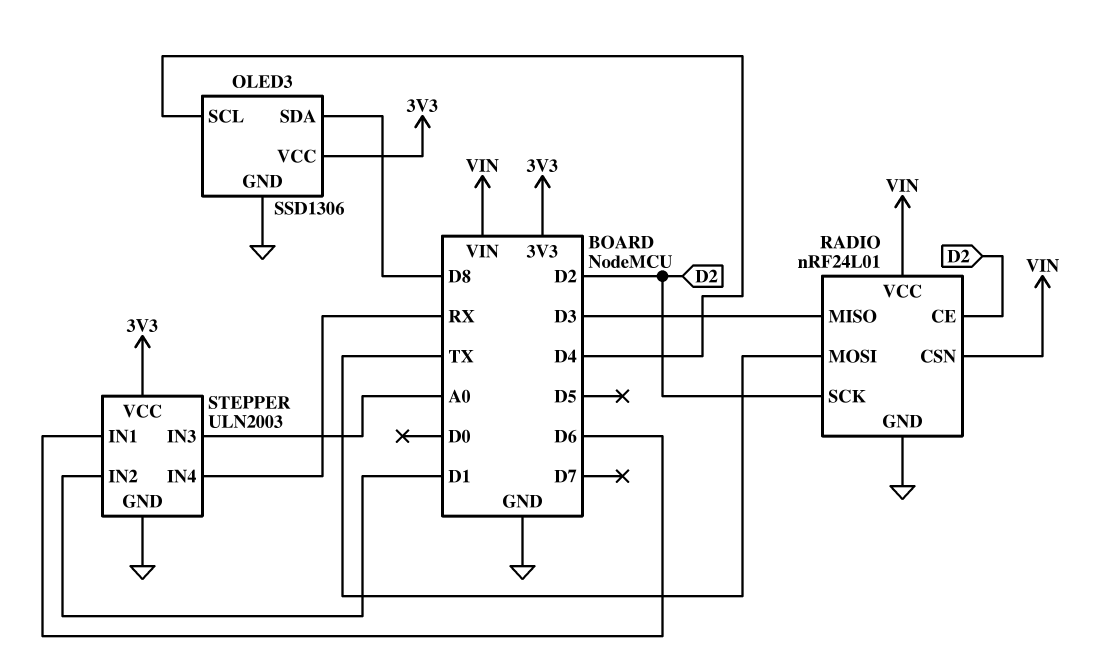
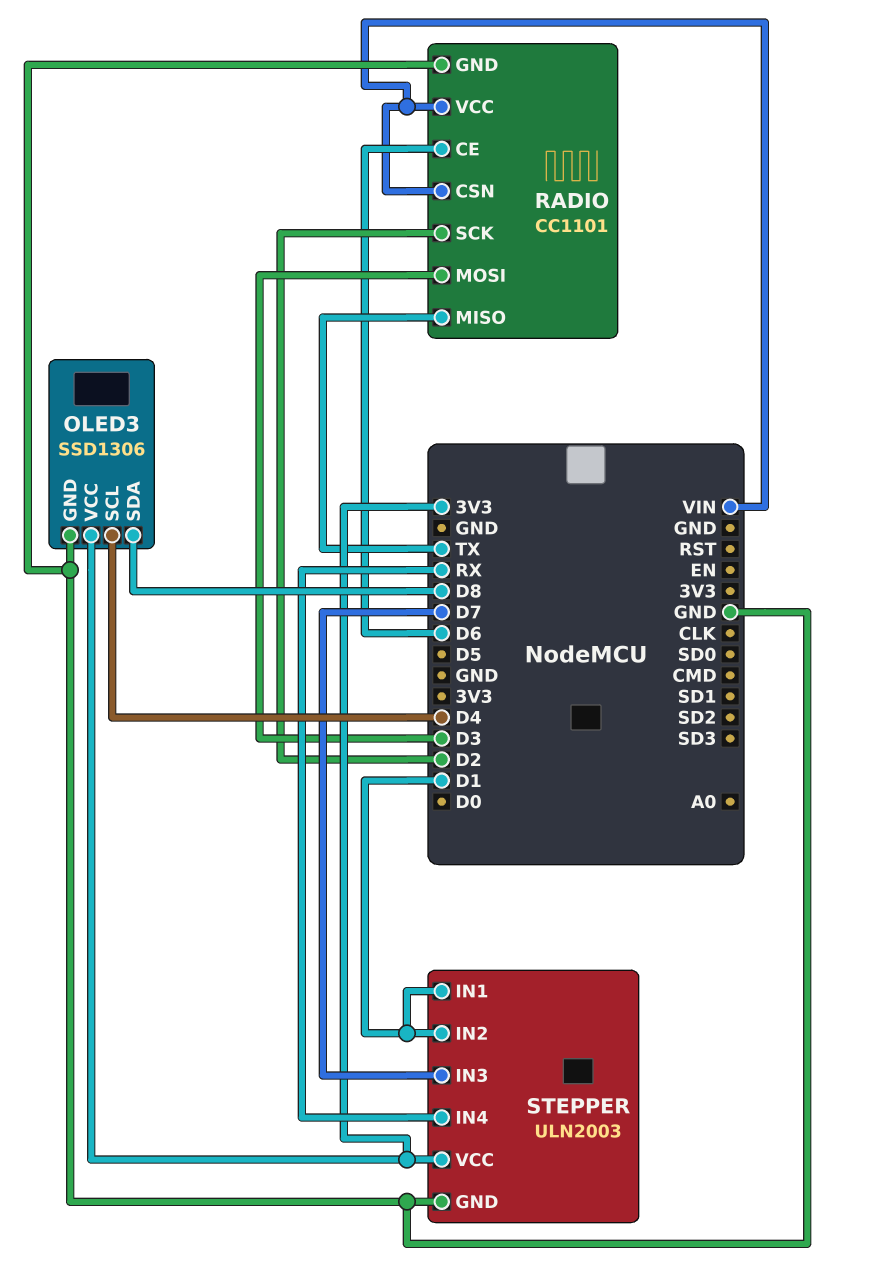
RADIO: nRF24L01 -> CC1101
RADIO pin CE: D2 -> D6
RADIO pin MISO: D3 -> TX
RADIO pin MOSI: TX -> D3
STEPPER pin IN1: D6 -> D1
STEPPER pin IN3: A0 -> D7

